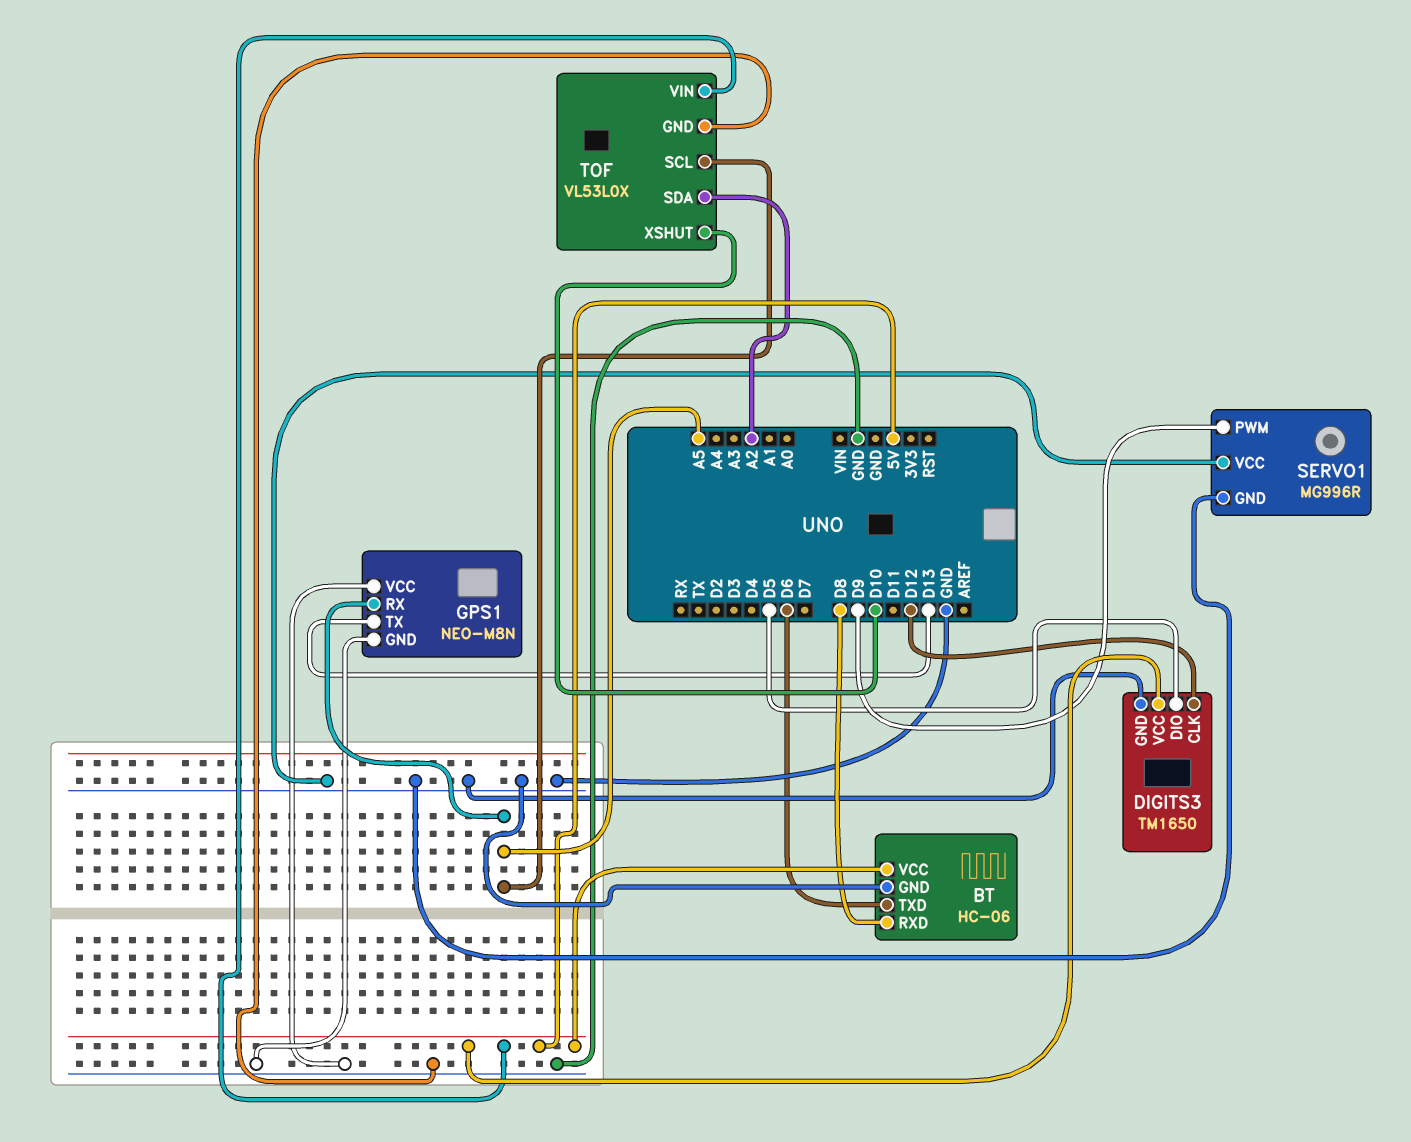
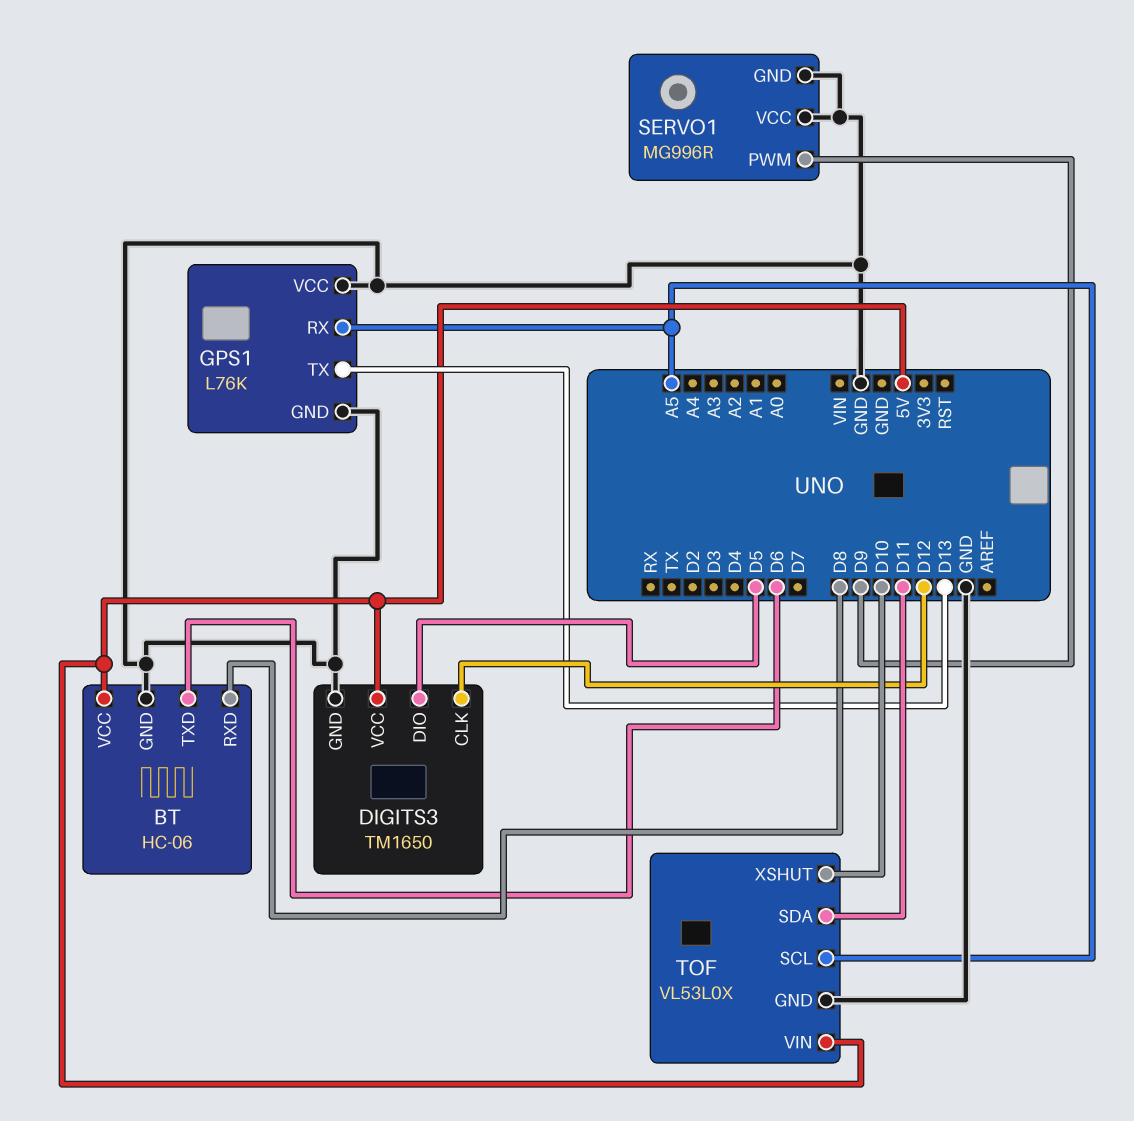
GPS1: NEO-M8N -> L76K
TOF pin SDA: A2 -> D11

